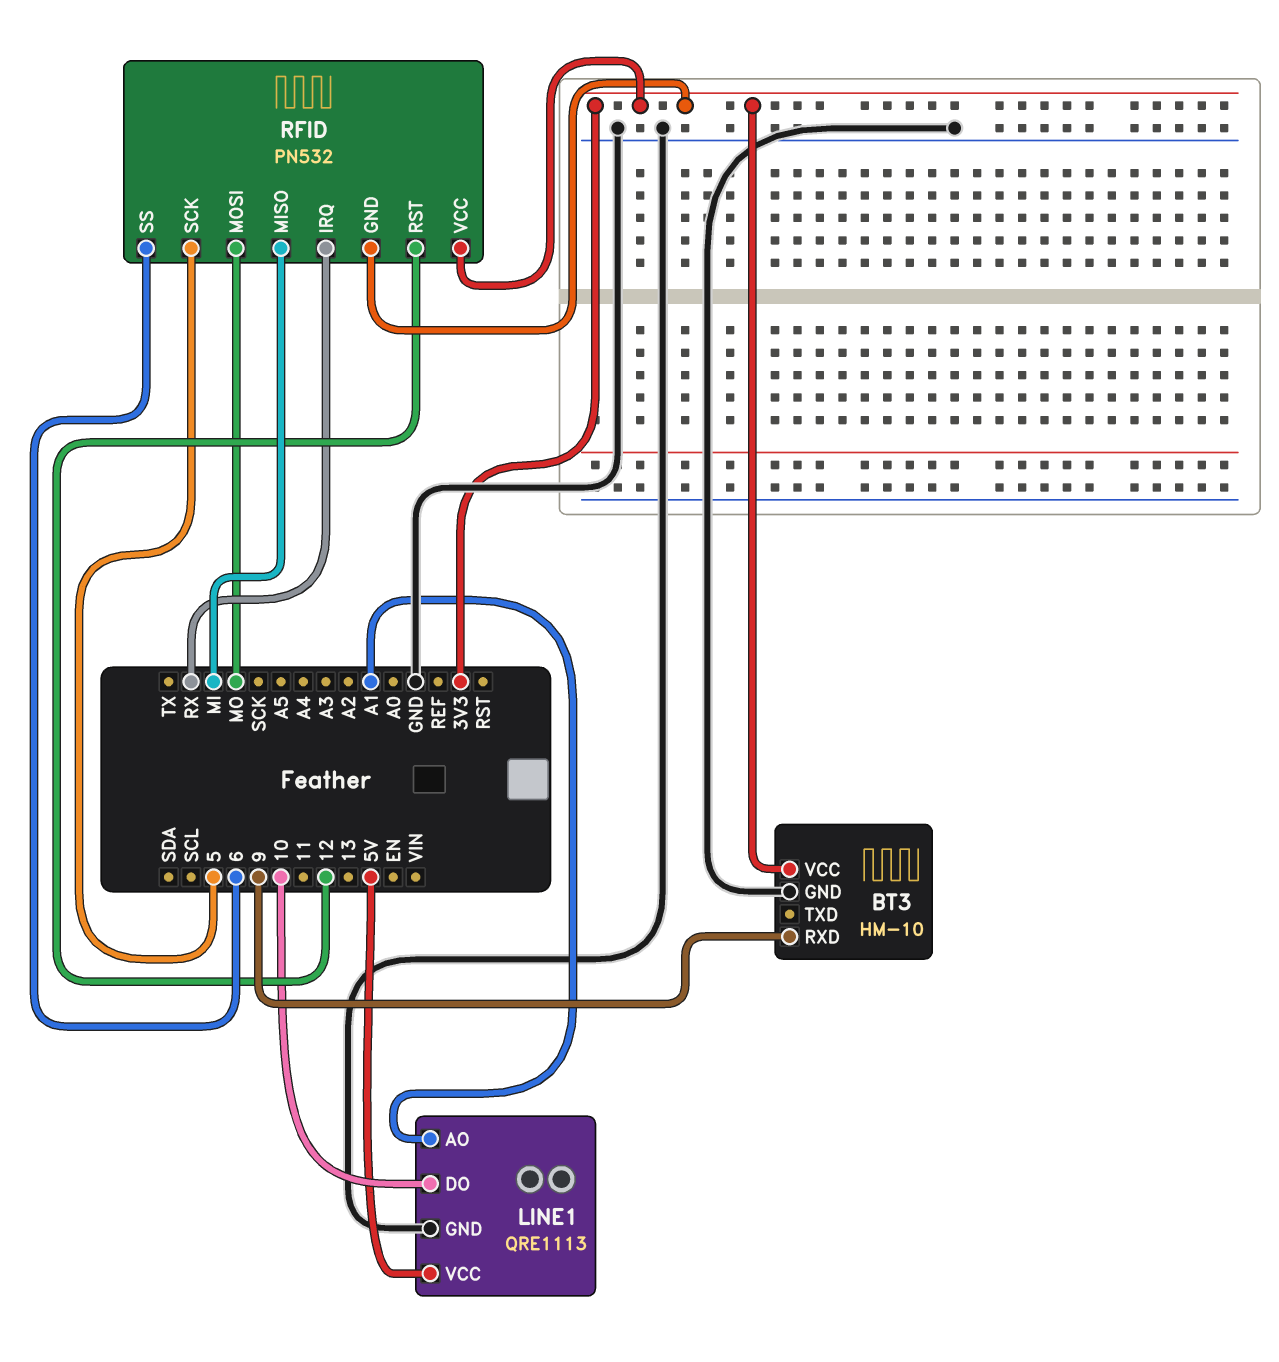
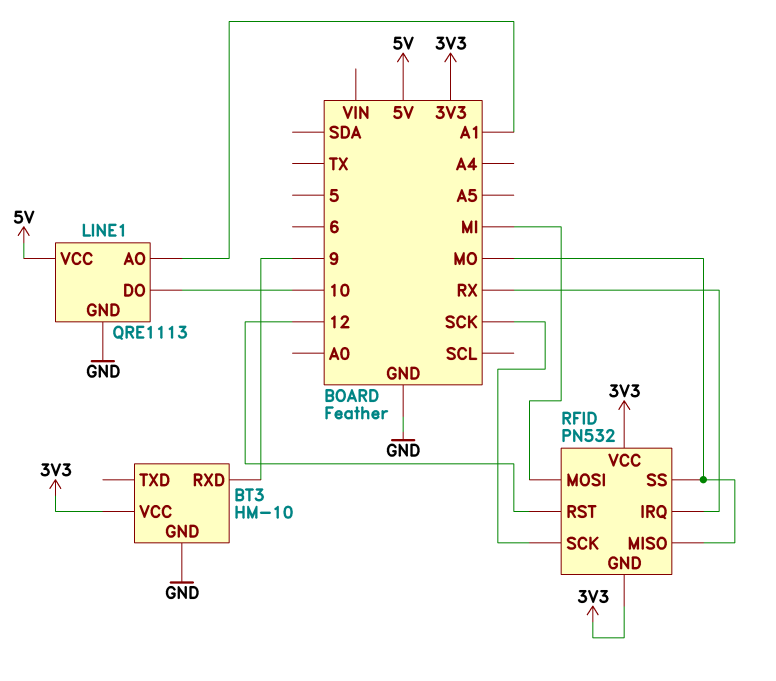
RFID pin MISO: MI -> MO
RFID pin MOSI: MO -> MI
RFID pin SCK: 5 -> SCK
RFID pin SS: 6 -> MO

